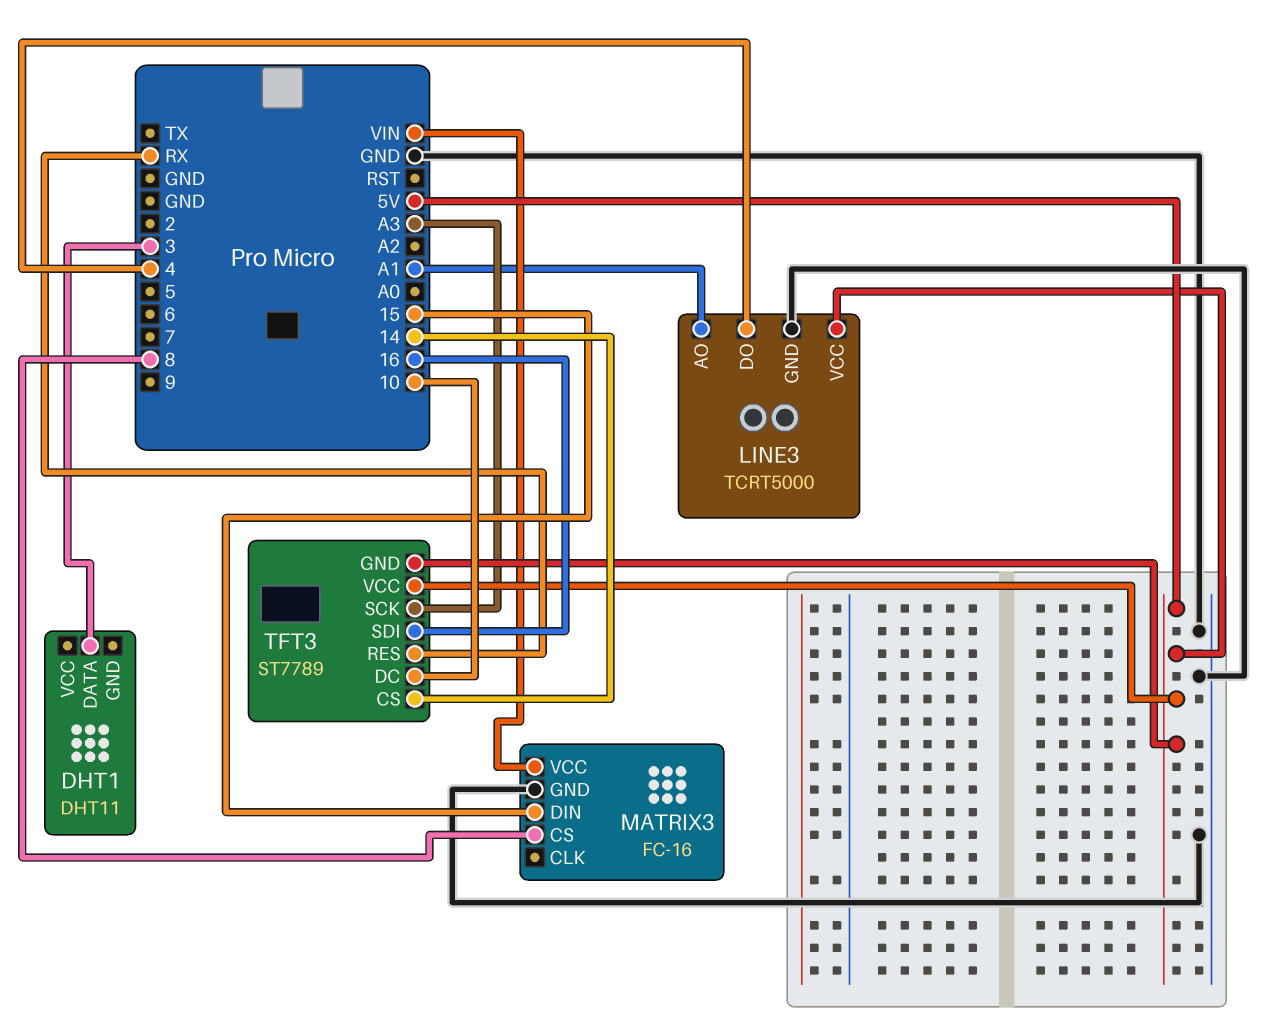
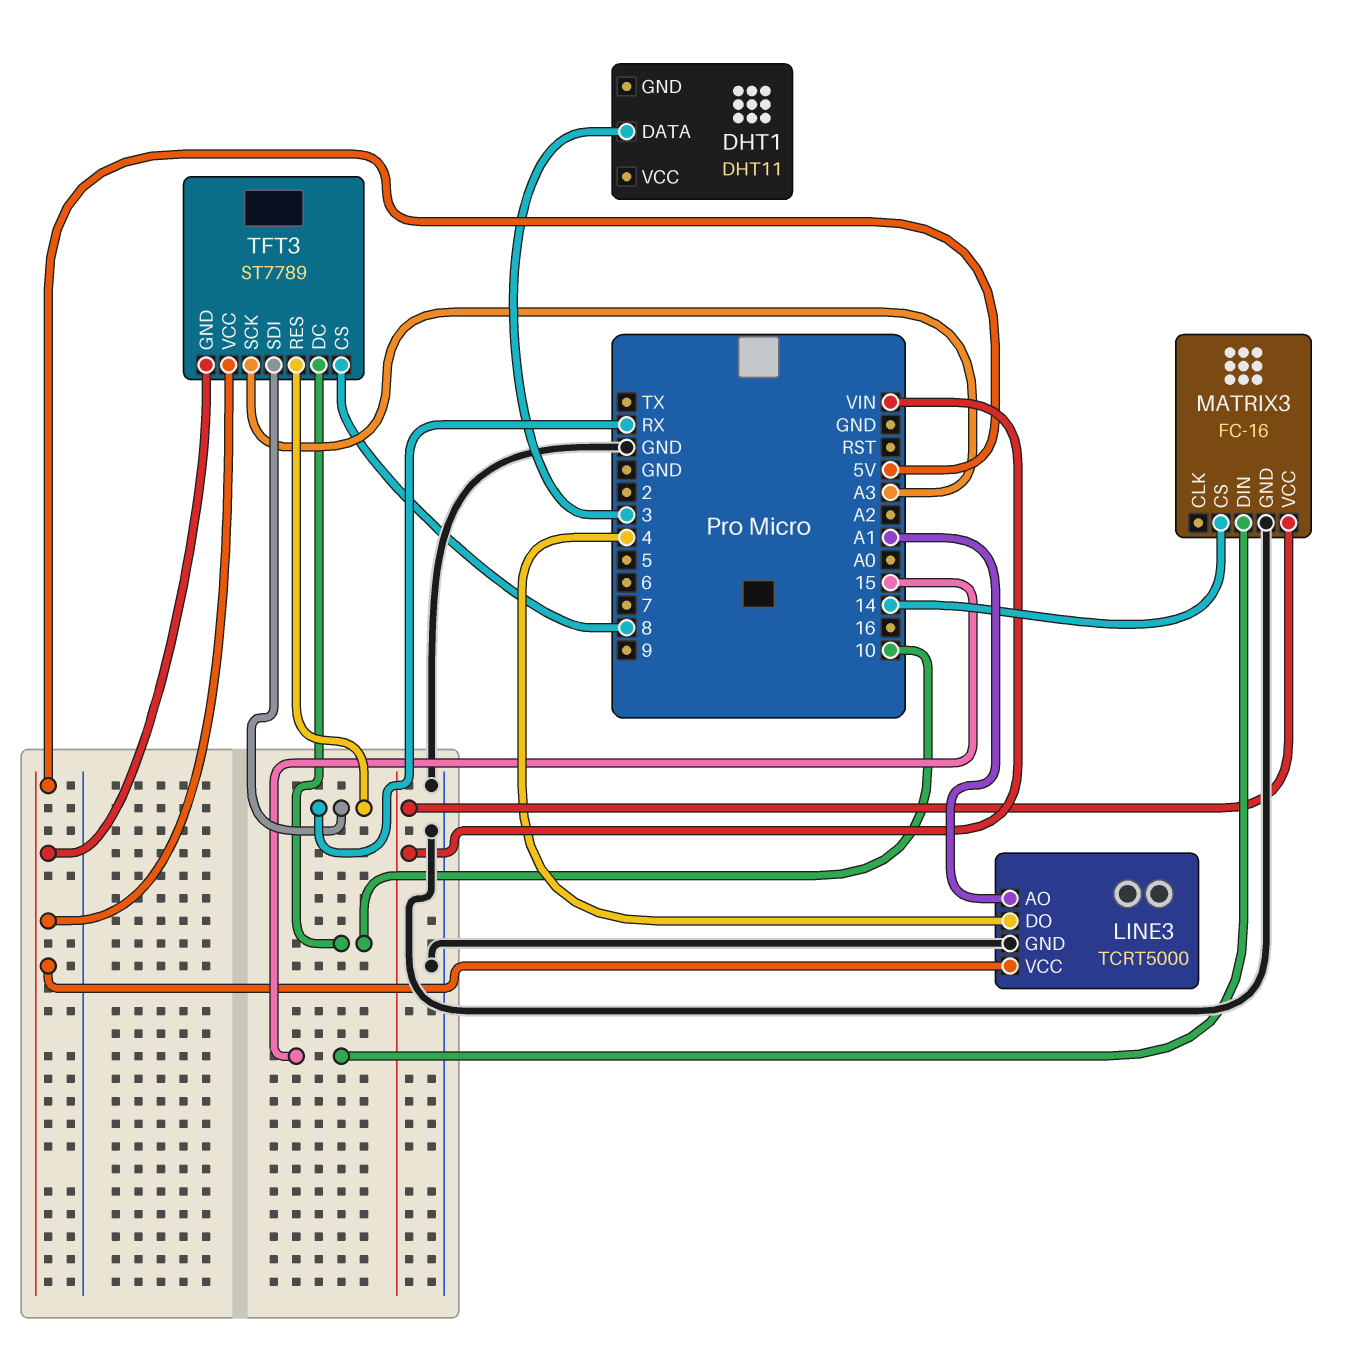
MATRIX3 pin CS: 8 -> 14
TFT3 pin CS: 14 -> 8
TFT3 pin SDI: 16 -> RX

